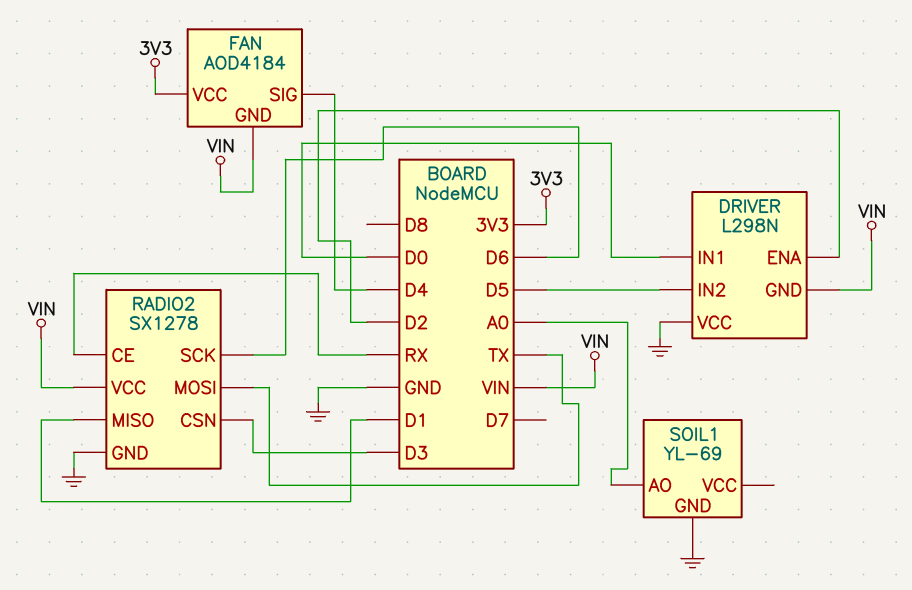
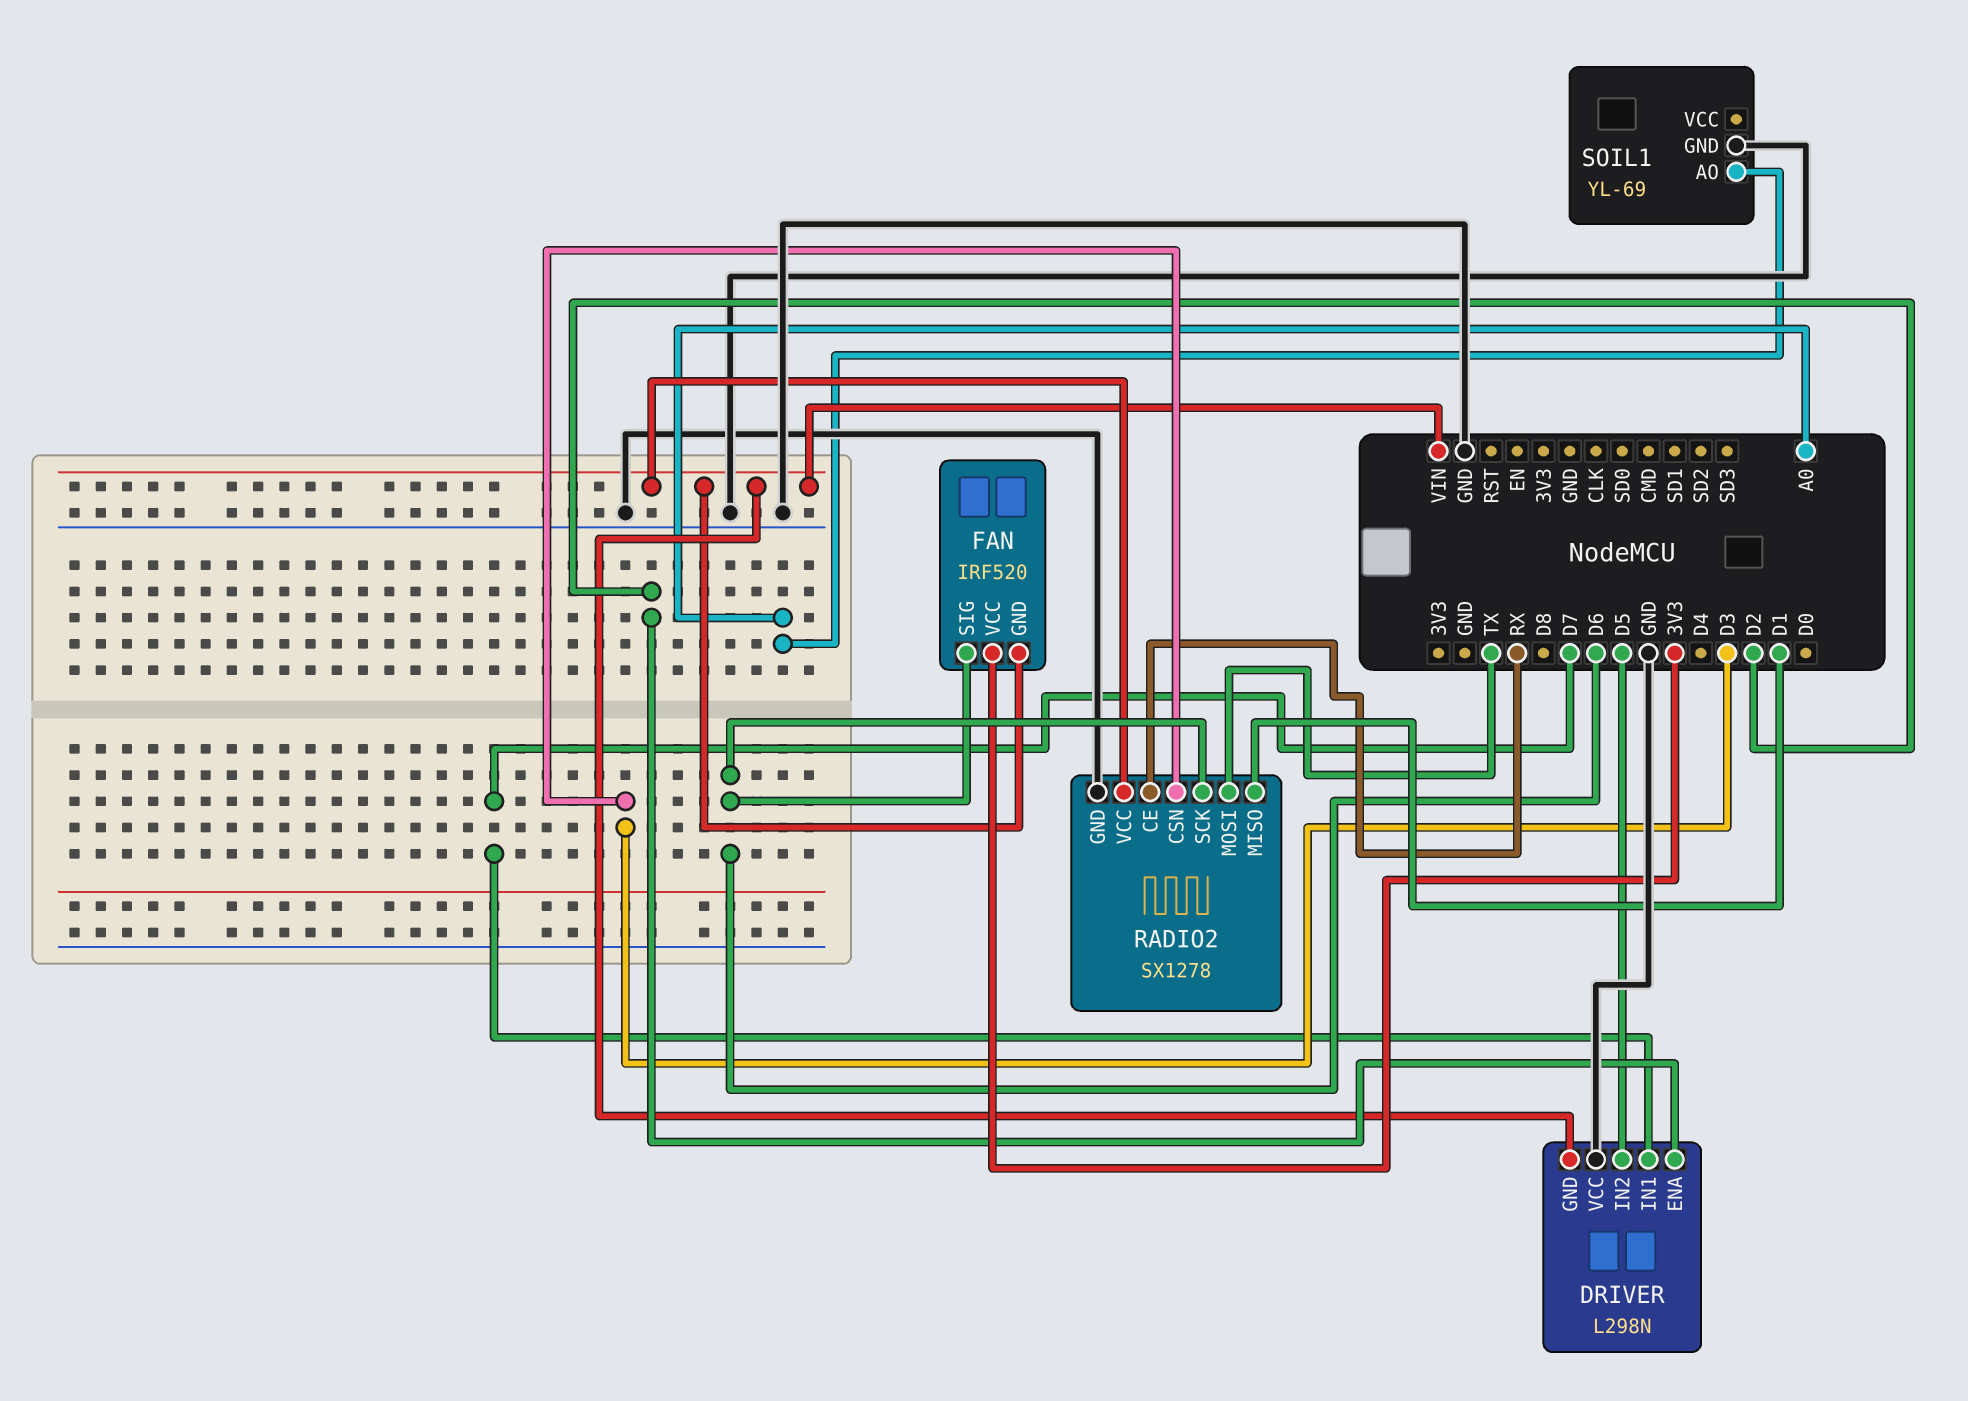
DRIVER pin IN1: D0 -> D7
FAN: AOD4184 -> IRF520
FAN pin SIG: D4 -> D6

